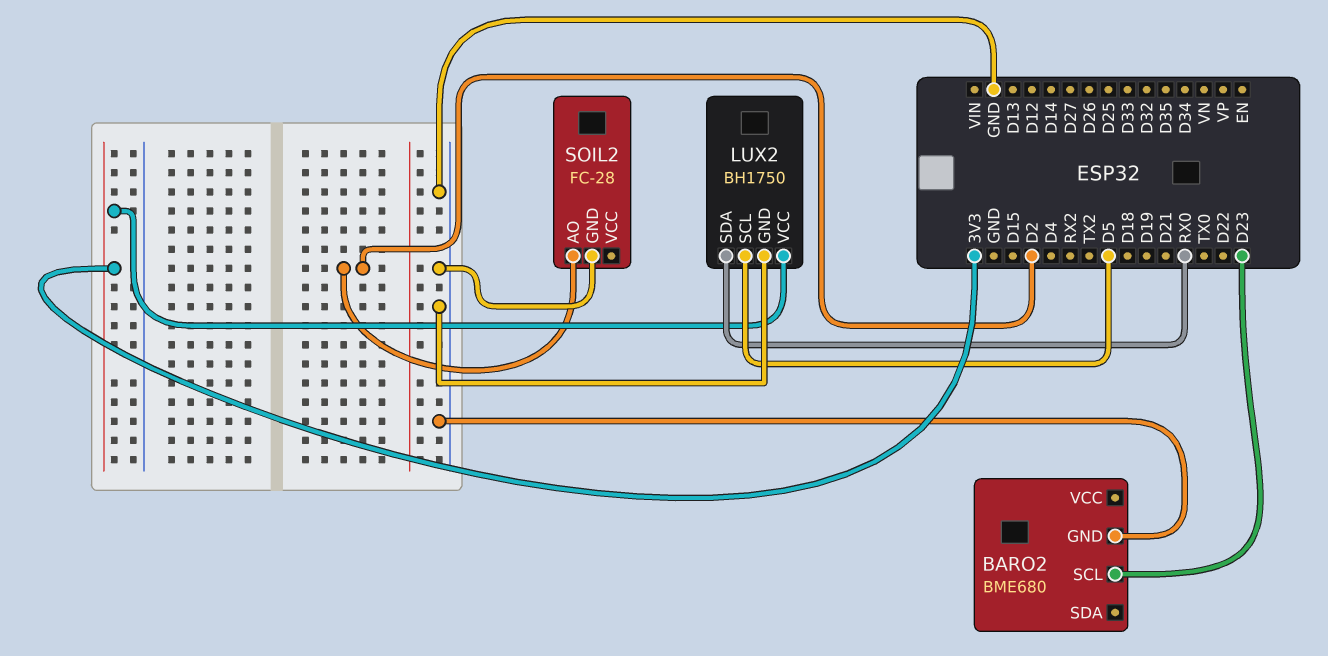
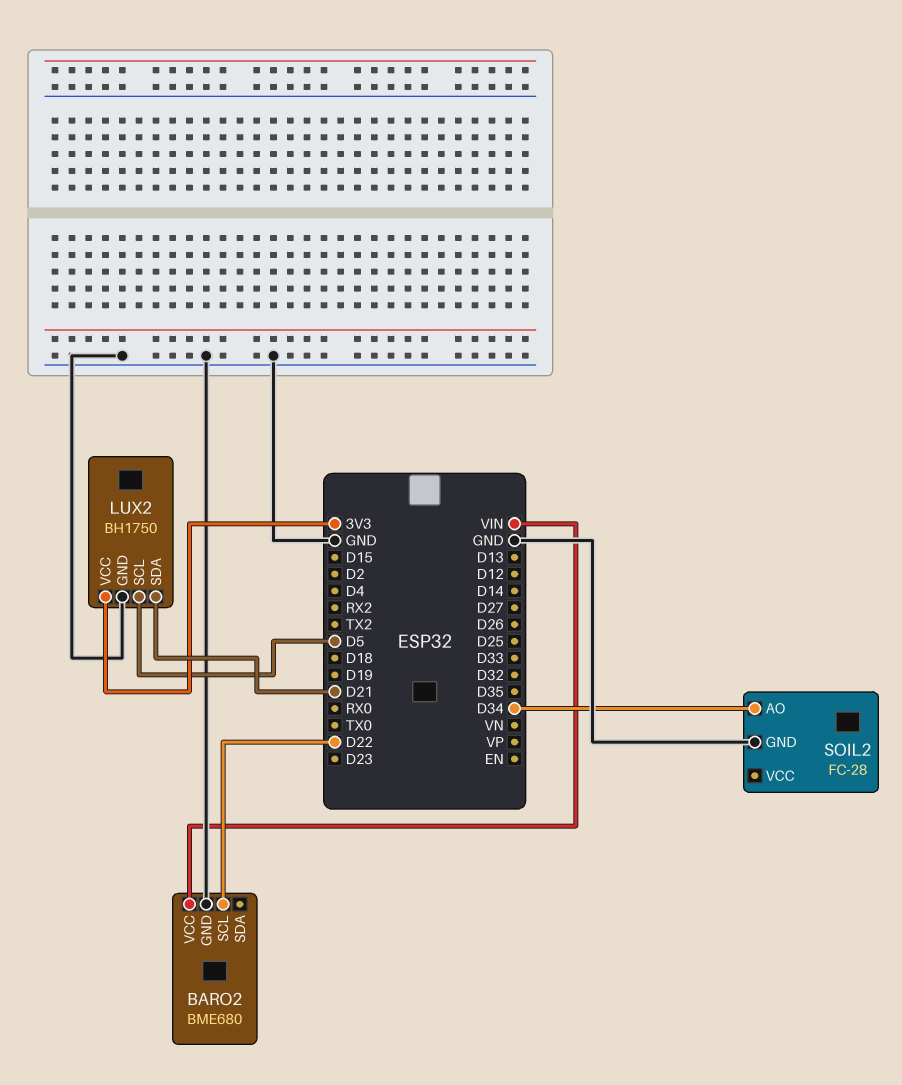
BARO2 pin SCL: D23 -> D22
BARO2 pin VCC: none -> VIN
LUX2 pin SDA: RX0 -> D21
SOIL2 pin AO: D2 -> D34

